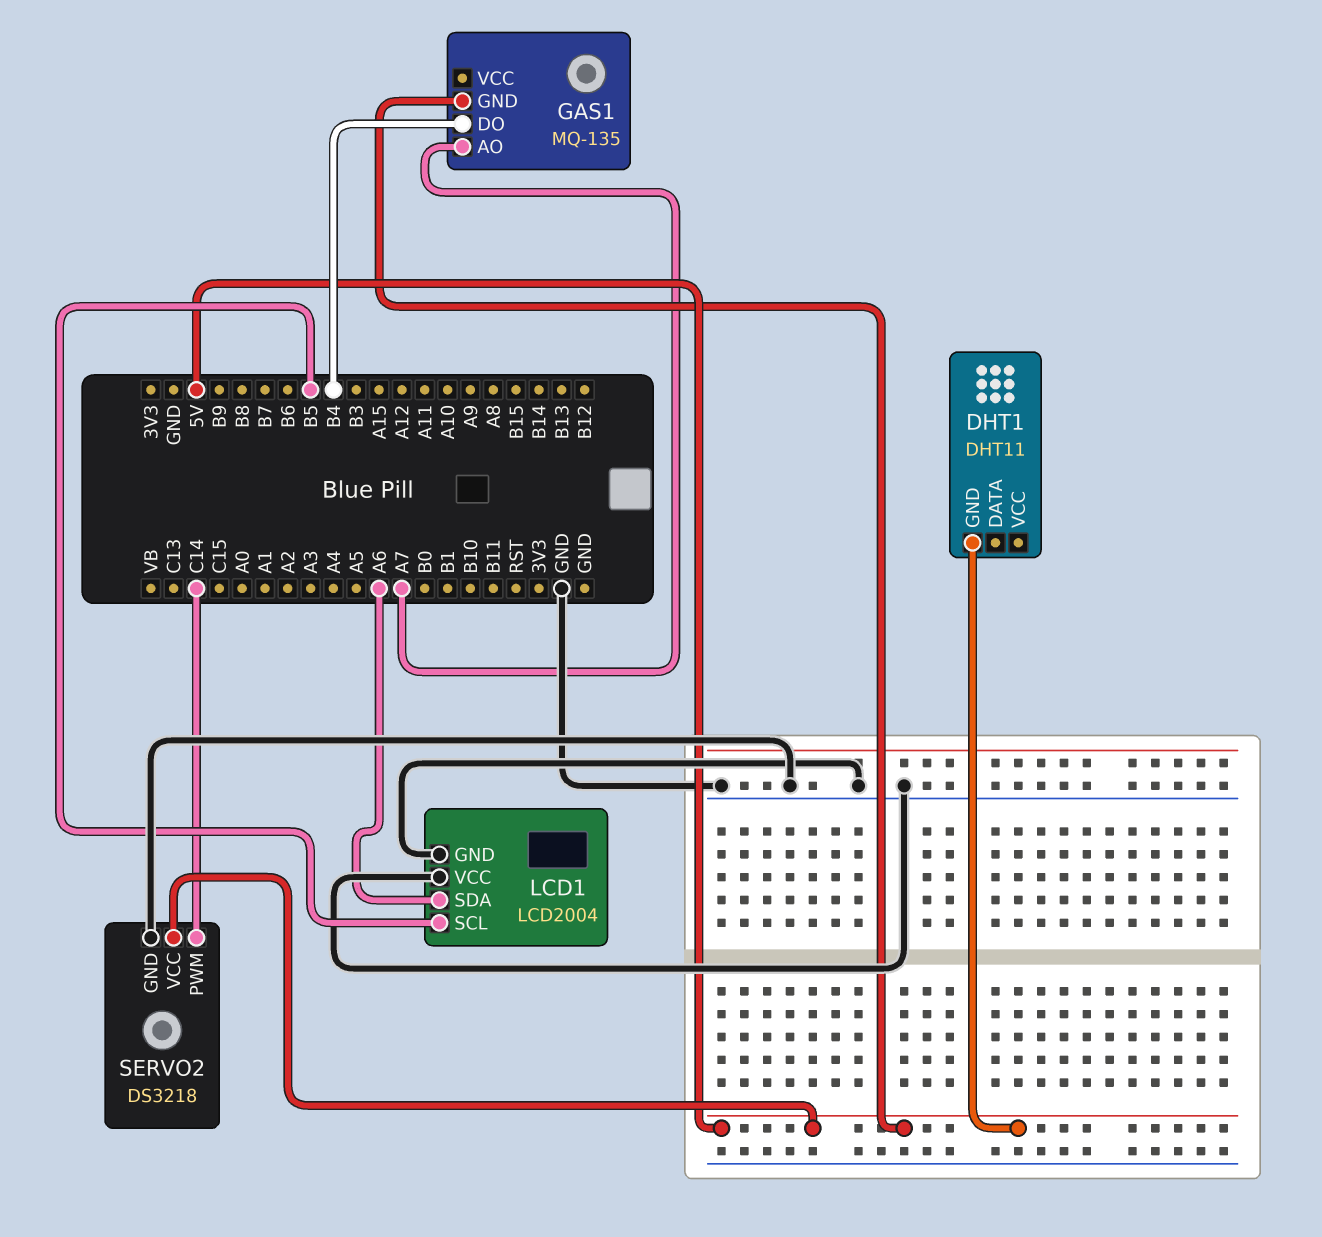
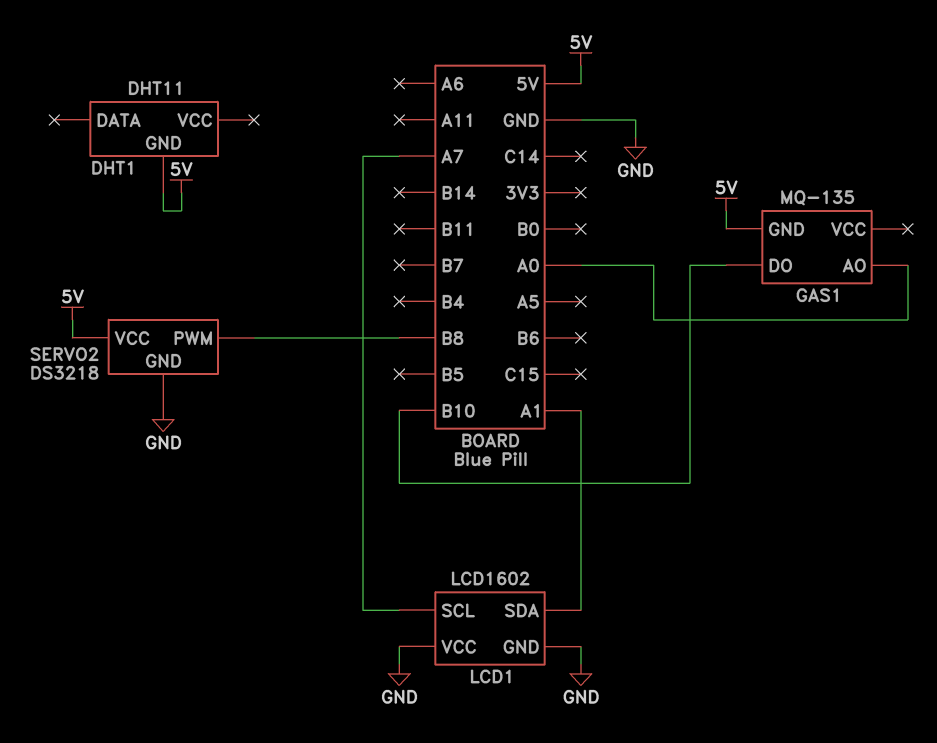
GAS1 pin AO: A7 -> A0
GAS1 pin DO: B4 -> B10
LCD1: LCD2004 -> LCD1602
LCD1 pin SCL: B5 -> A7
LCD1 pin SDA: A6 -> A1
SERVO2 pin PWM: C14 -> B8

